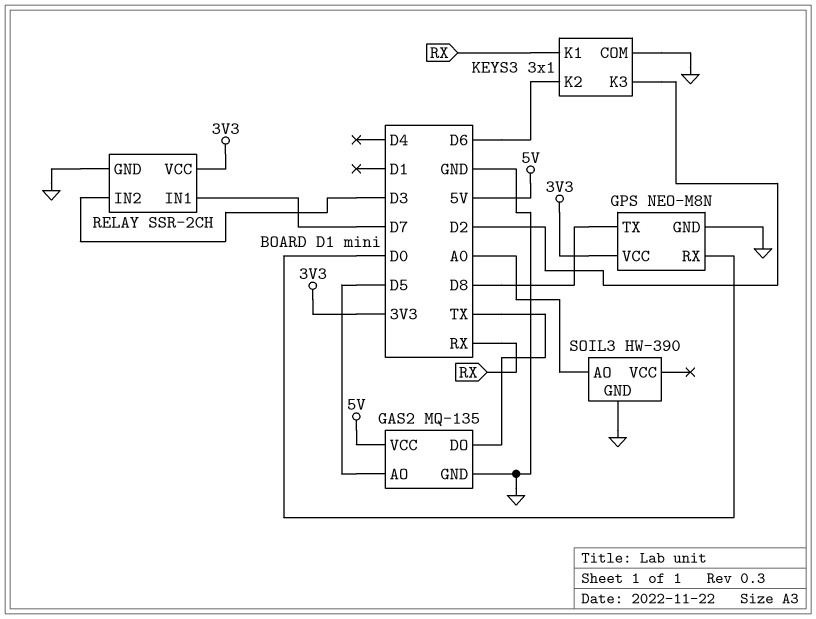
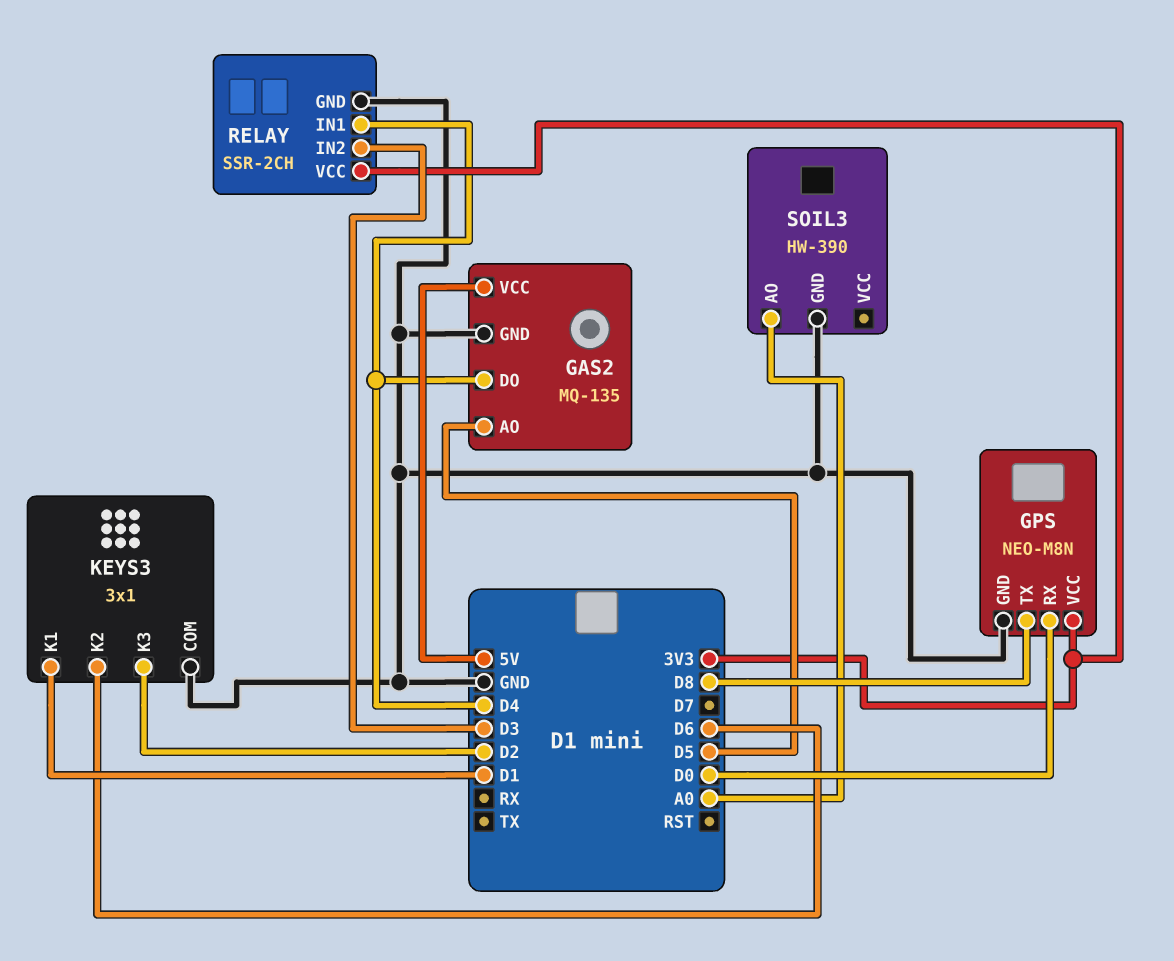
GAS2 pin DO: TX -> D4
KEYS3 pin K1: RX -> D1
RELAY pin IN1: D7 -> D4

